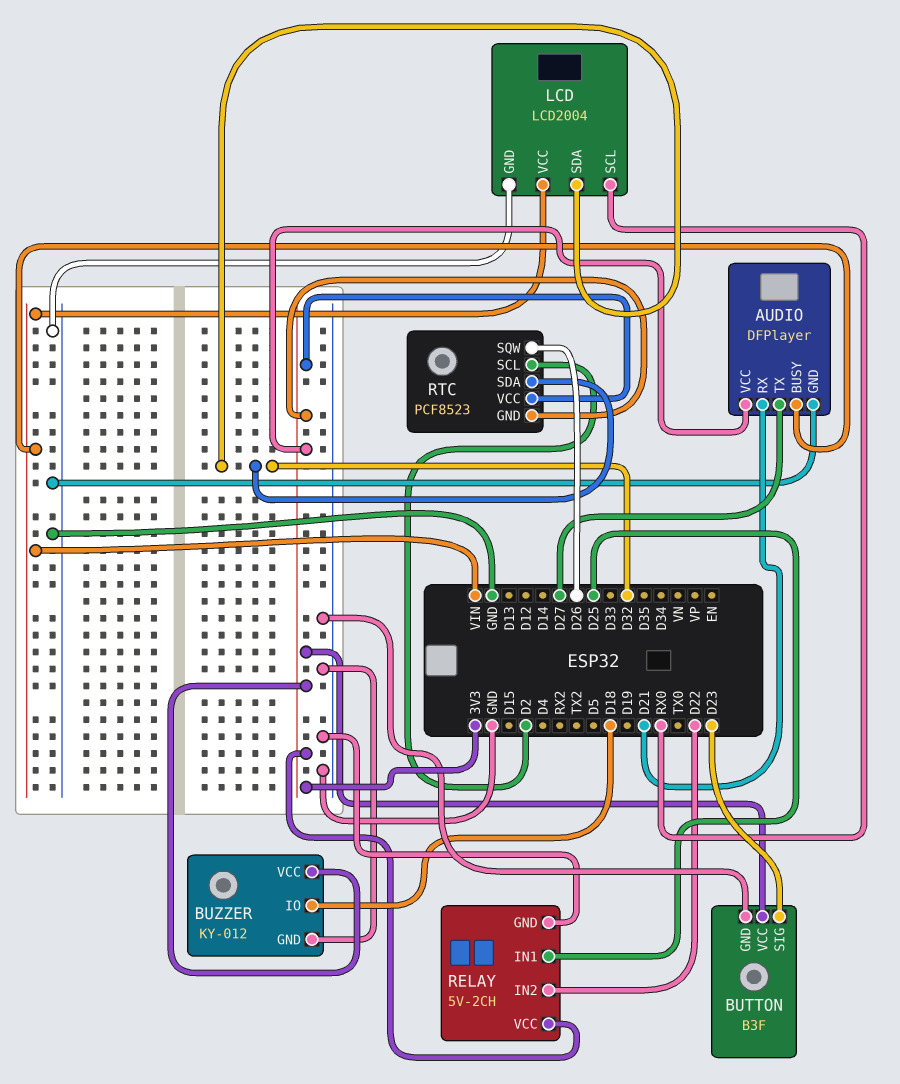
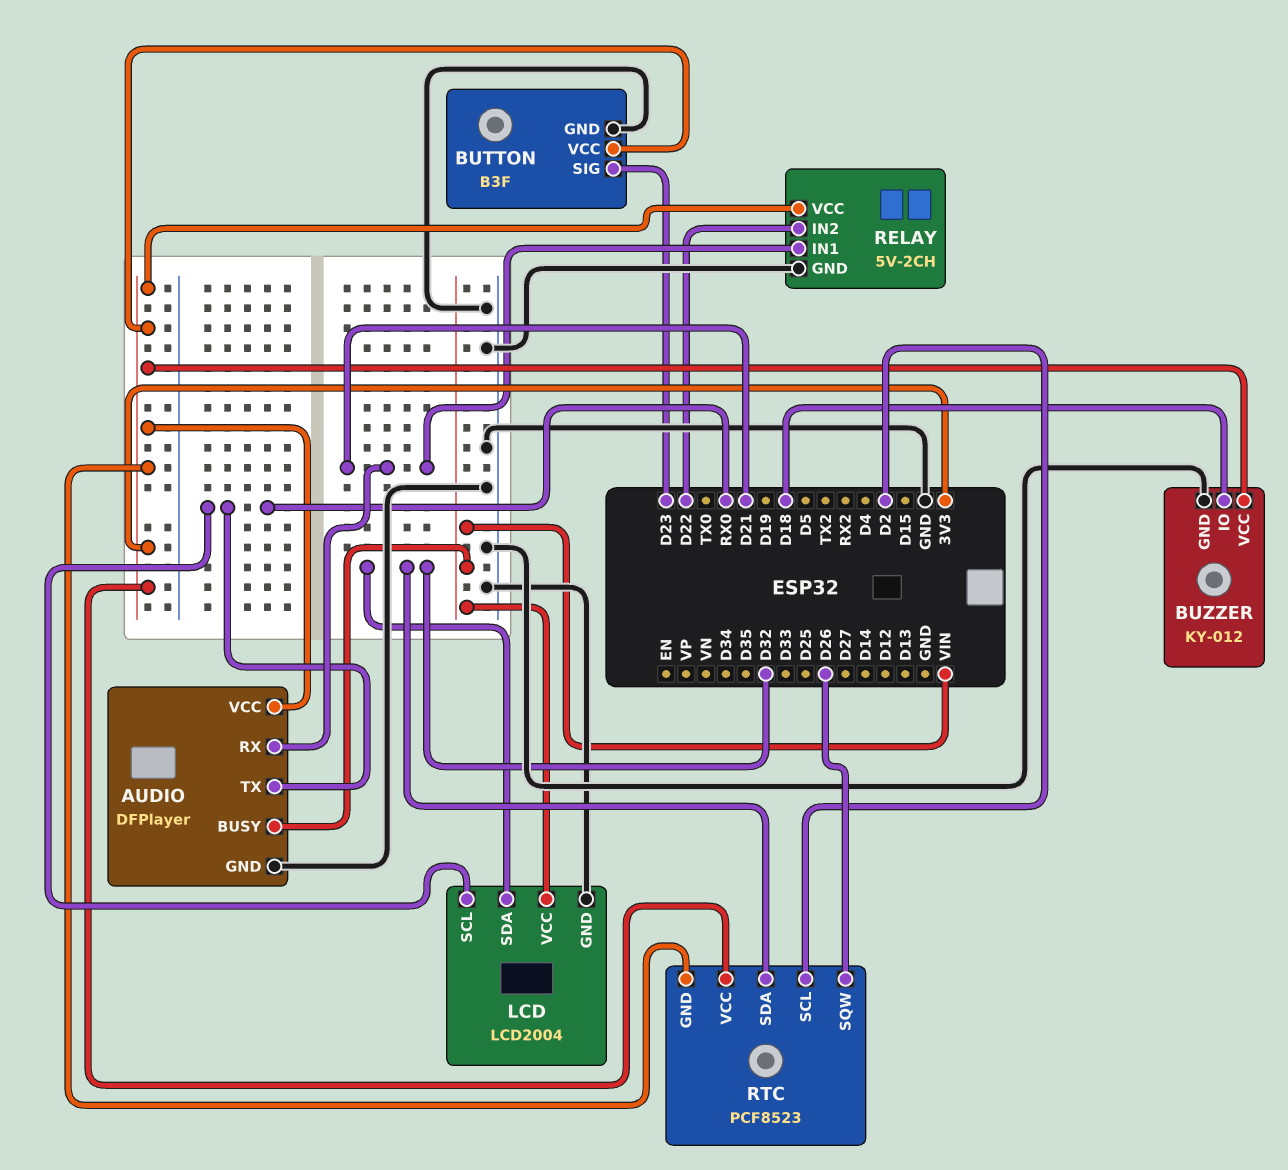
AUDIO pin TX: D27 -> RX0
RELAY pin IN1: D25 -> D21

